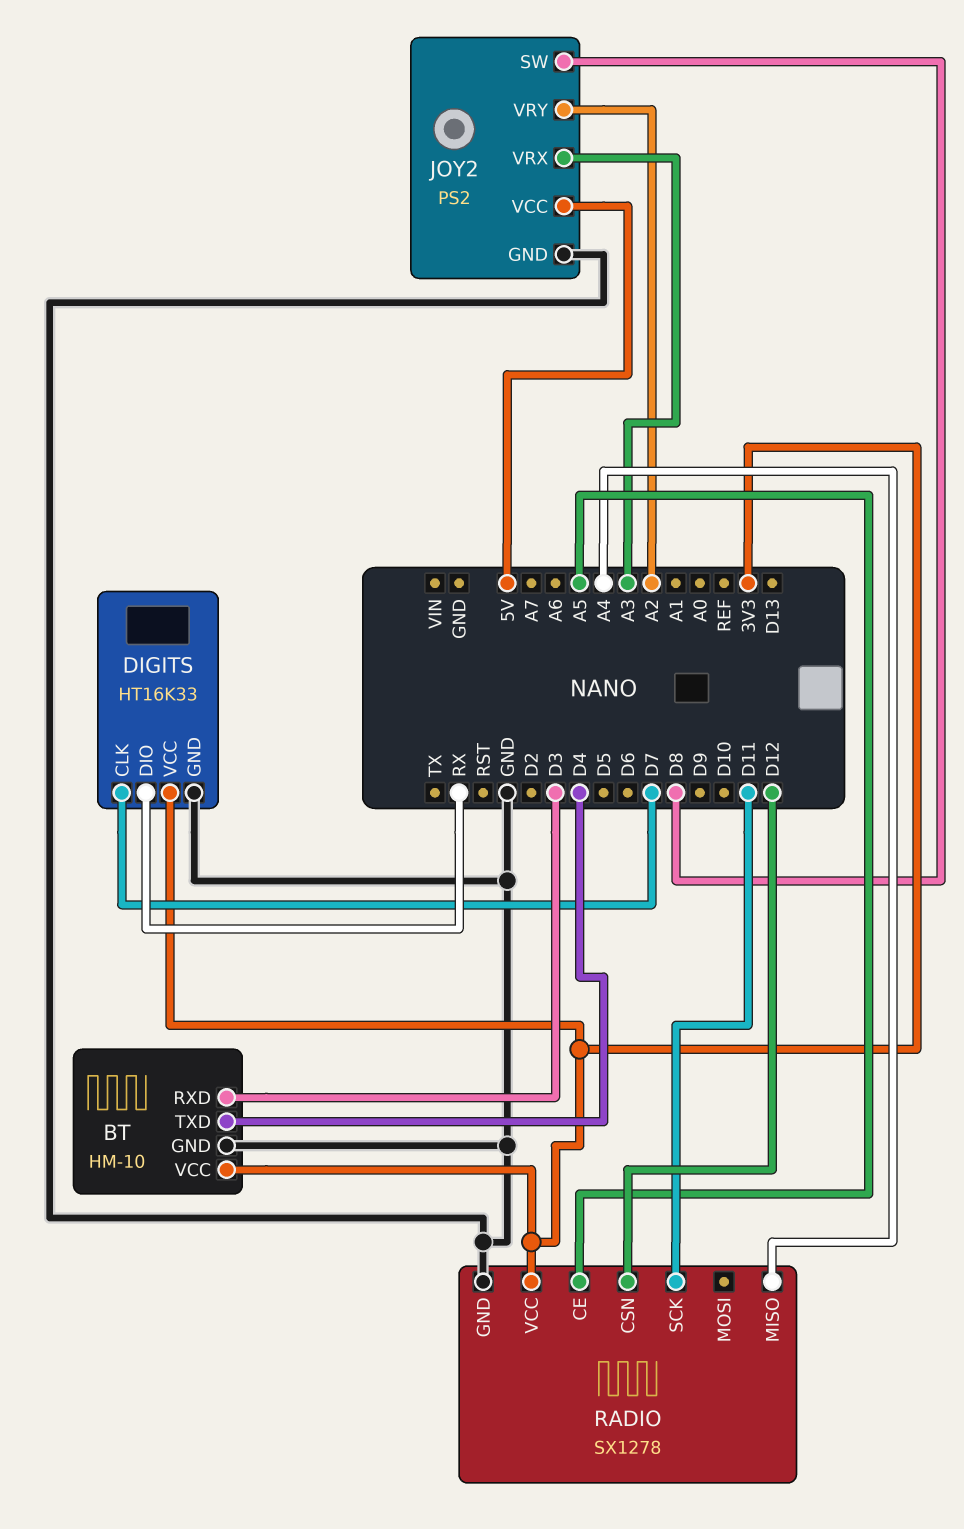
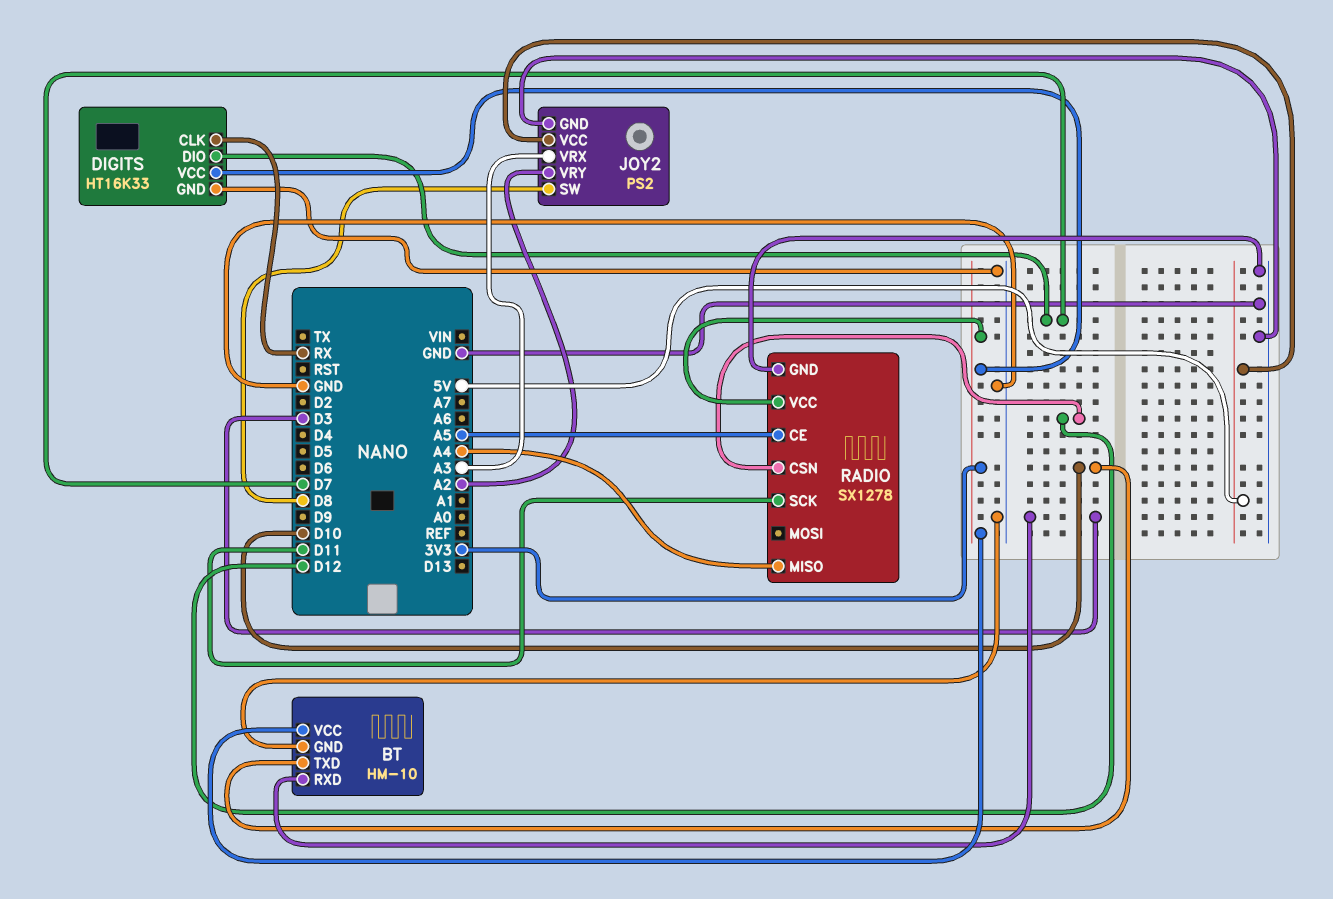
BT pin TXD: D4 -> D10
DIGITS pin CLK: D7 -> RX
DIGITS pin DIO: RX -> D7

